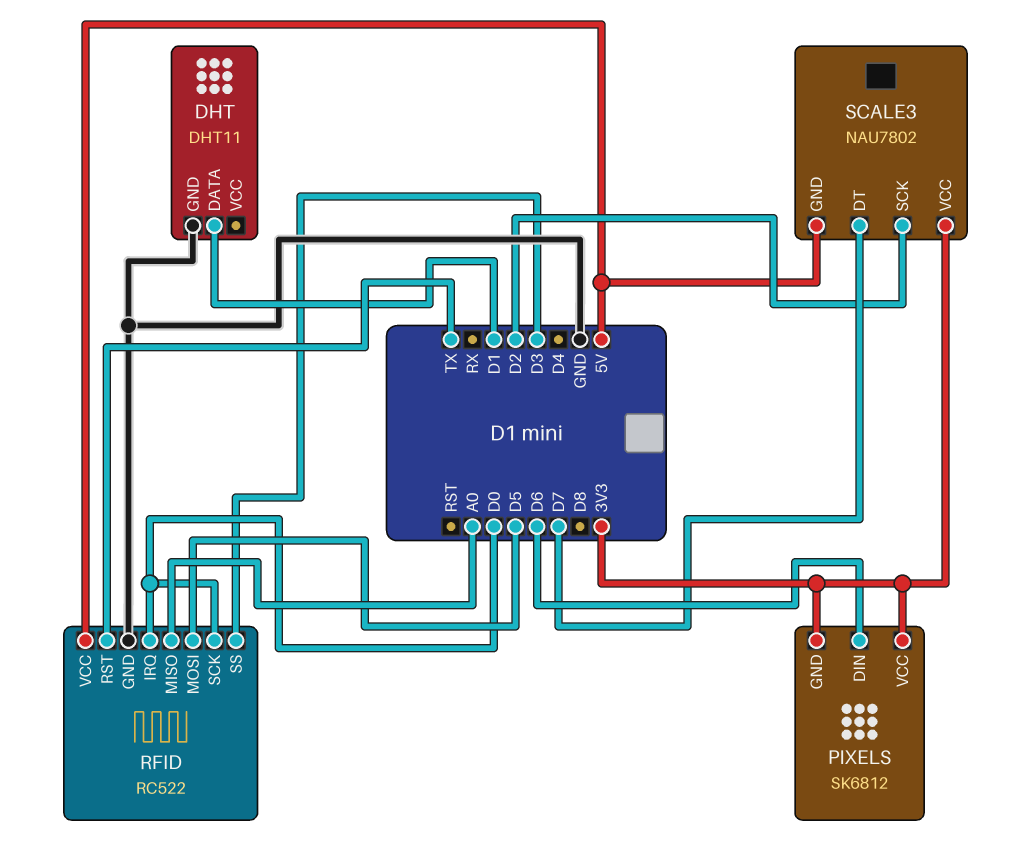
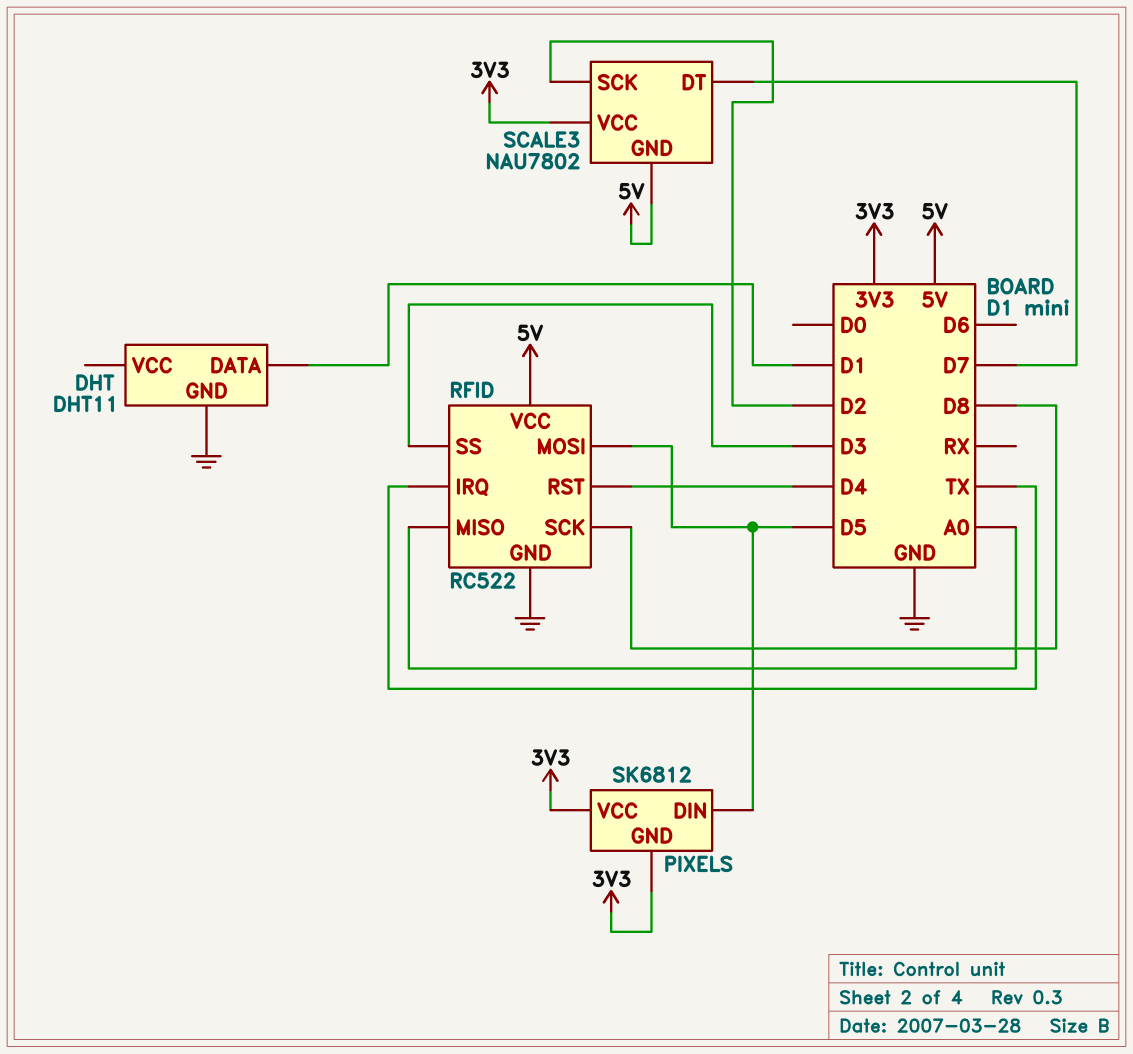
PIXELS pin DIN: D6 -> D5
RFID pin IRQ: D0 -> TX
RFID pin RST: TX -> D4
RFID pin SCK: D0 -> D8

